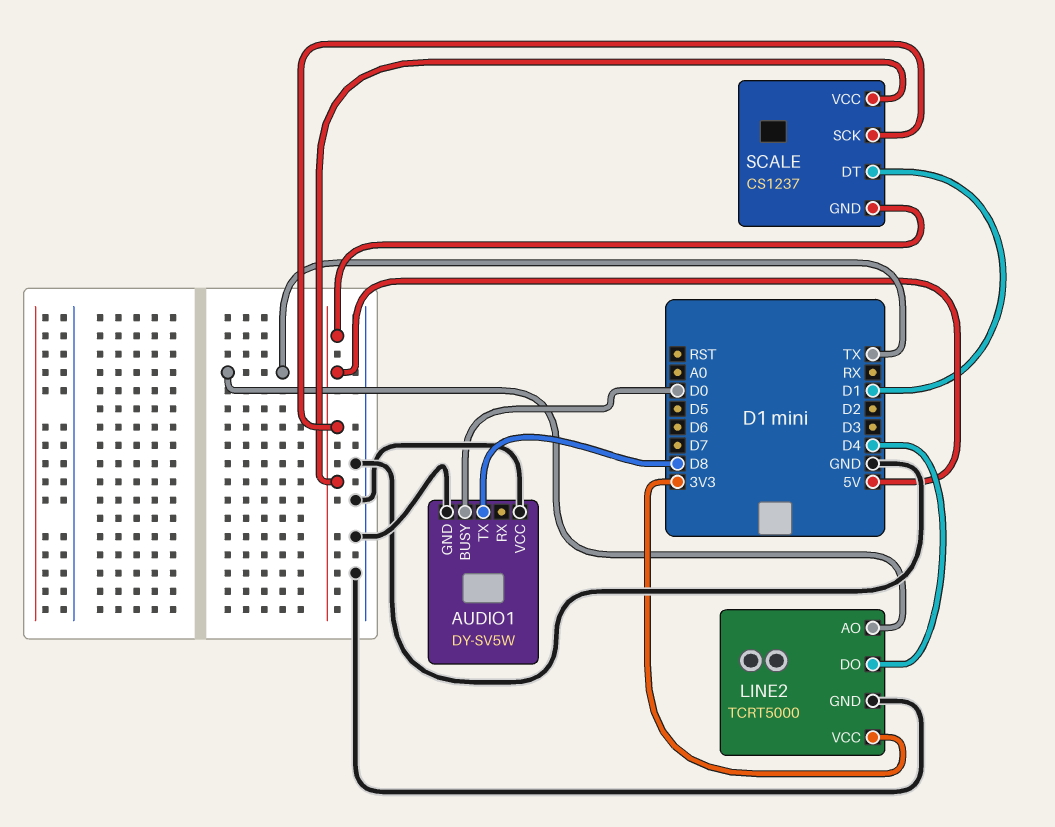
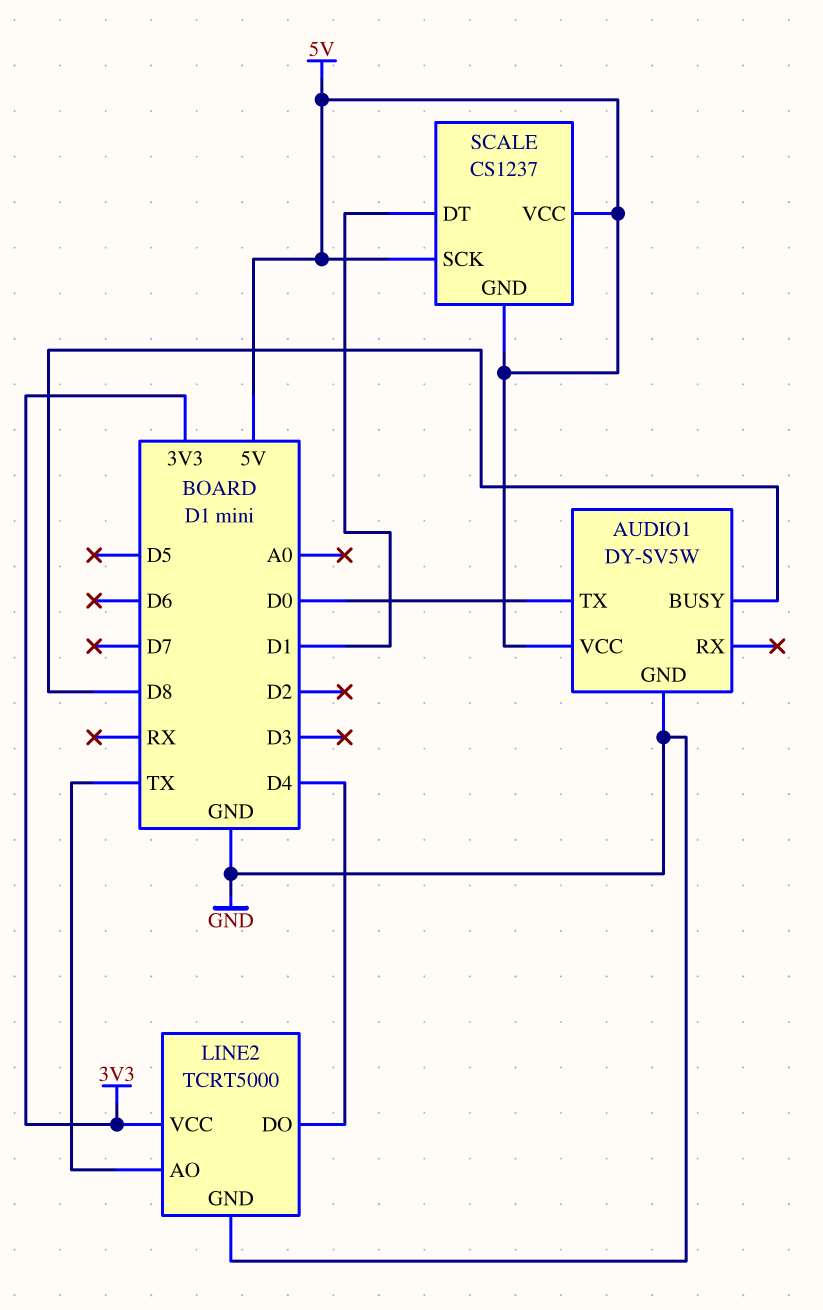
AUDIO1 pin BUSY: D0 -> D8
AUDIO1 pin TX: D8 -> D0
AUDIO1 pin VCC: GND -> 5V

